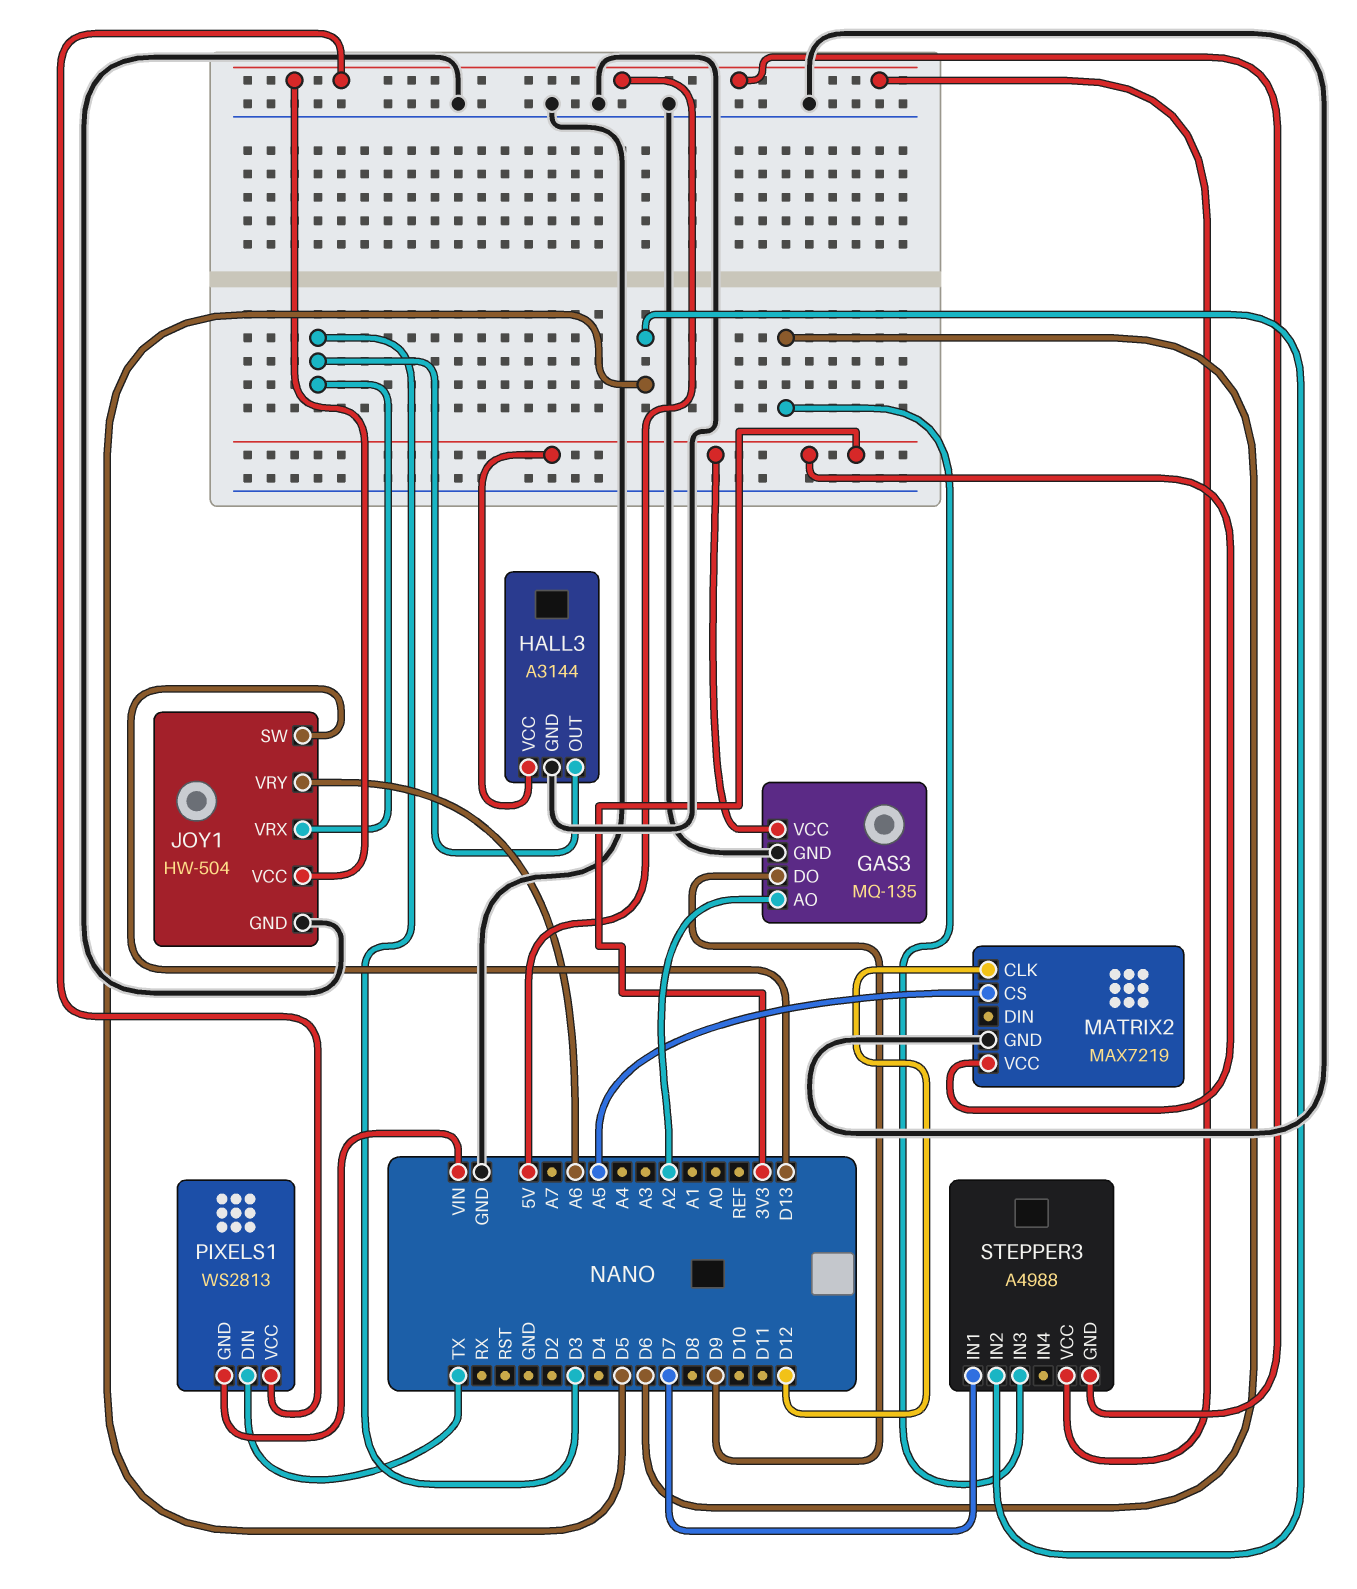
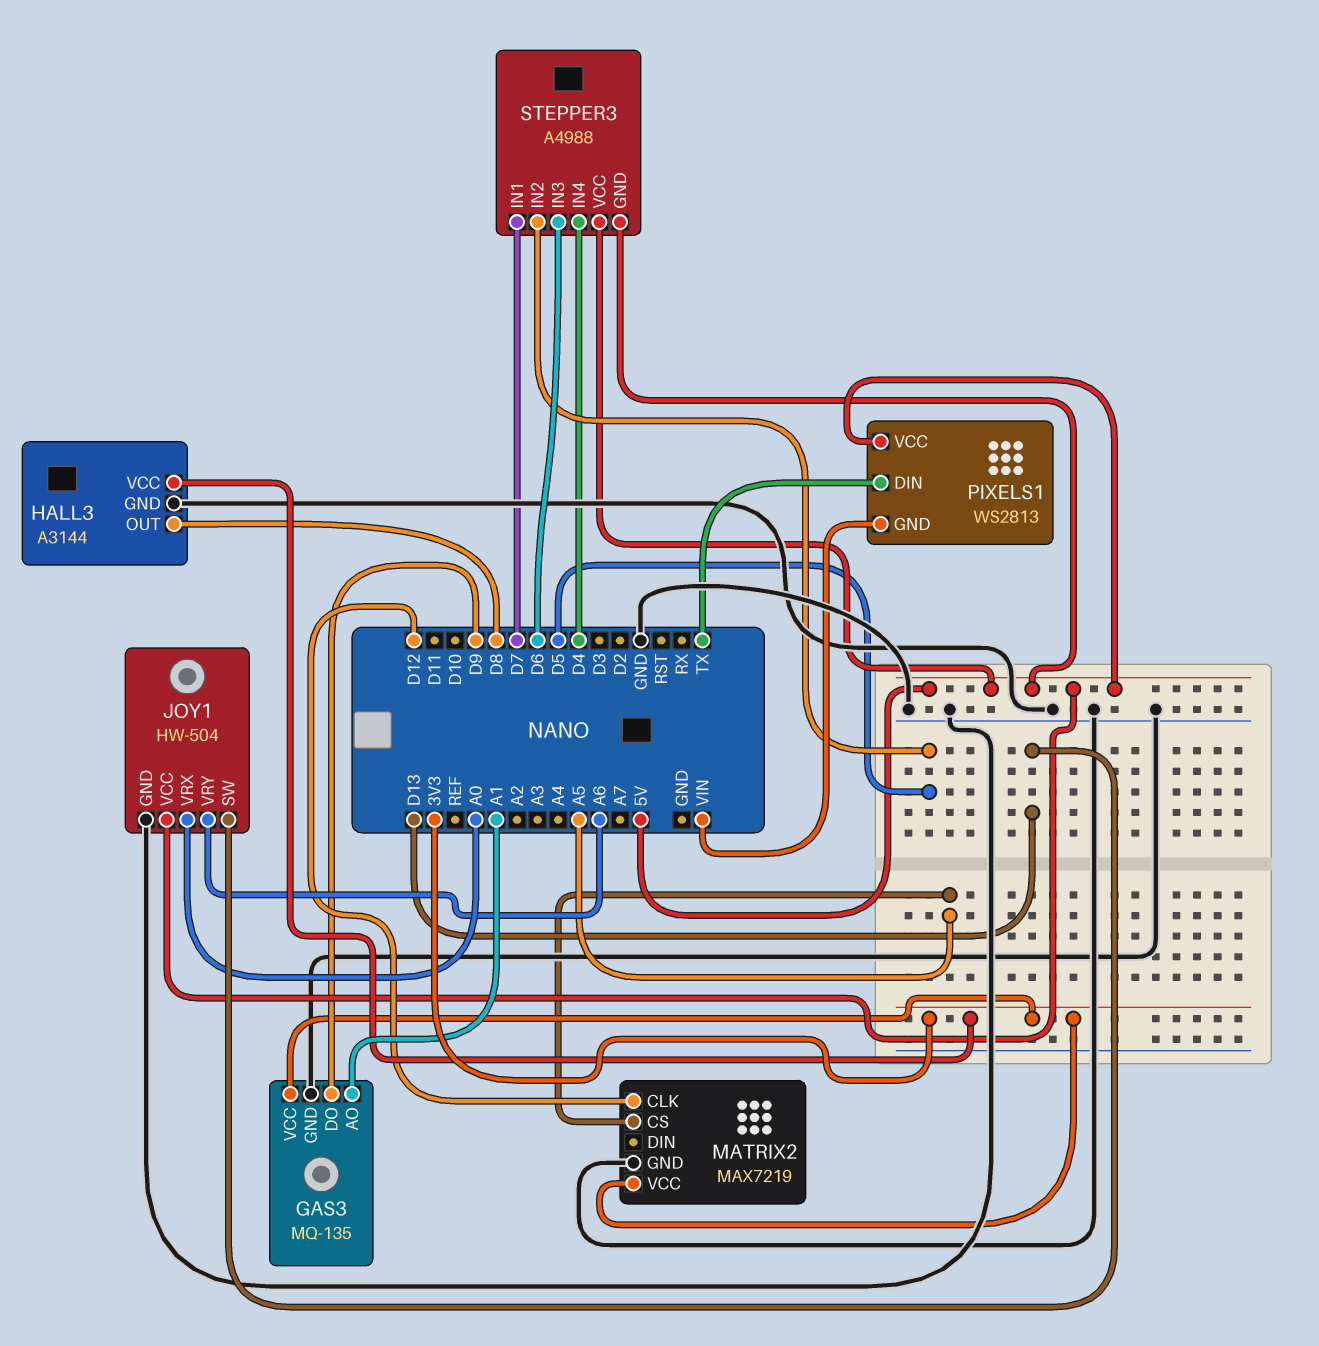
GAS3 pin AO: A2 -> A1
HALL3 pin OUT: D3 -> D8
JOY1 pin VRX: D3 -> A0
STEPPER3 pin IN4: none -> D4

